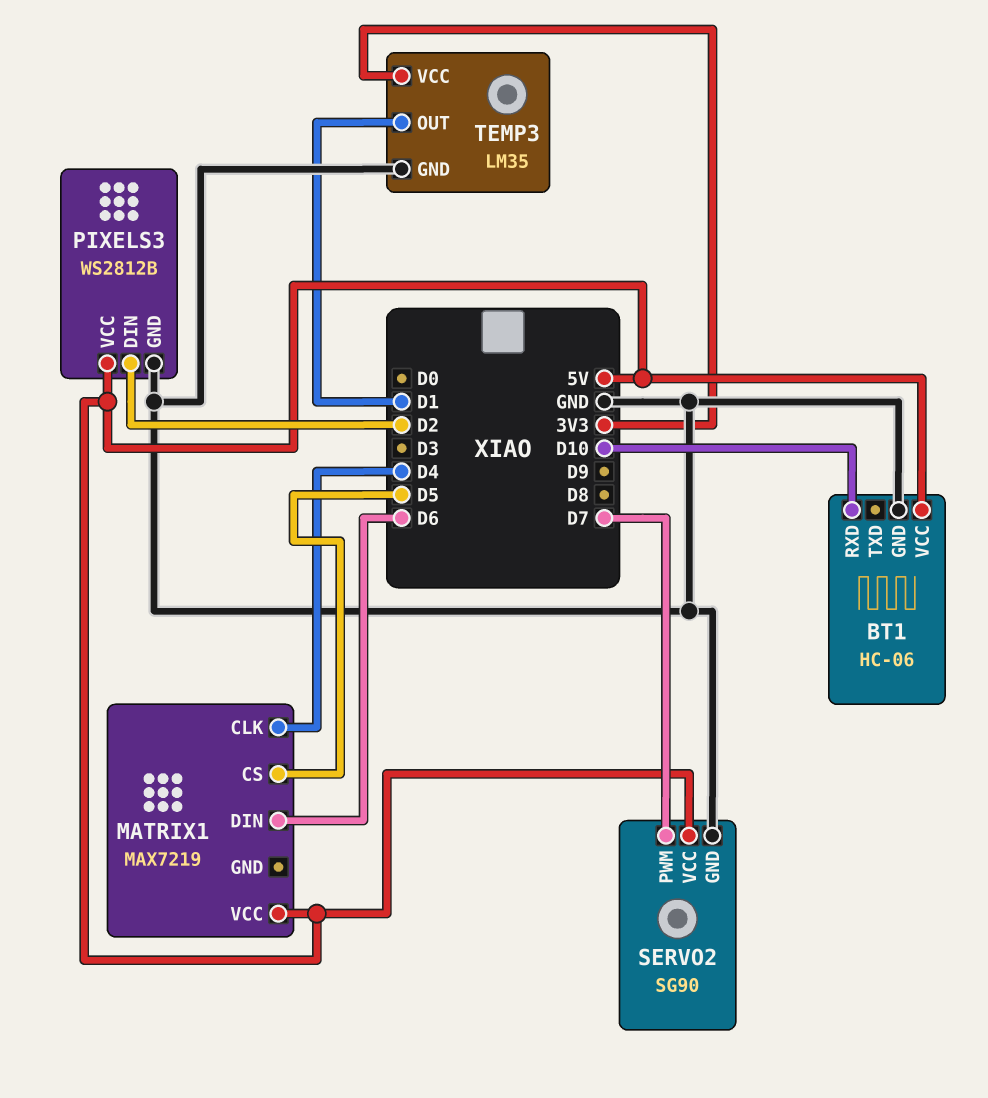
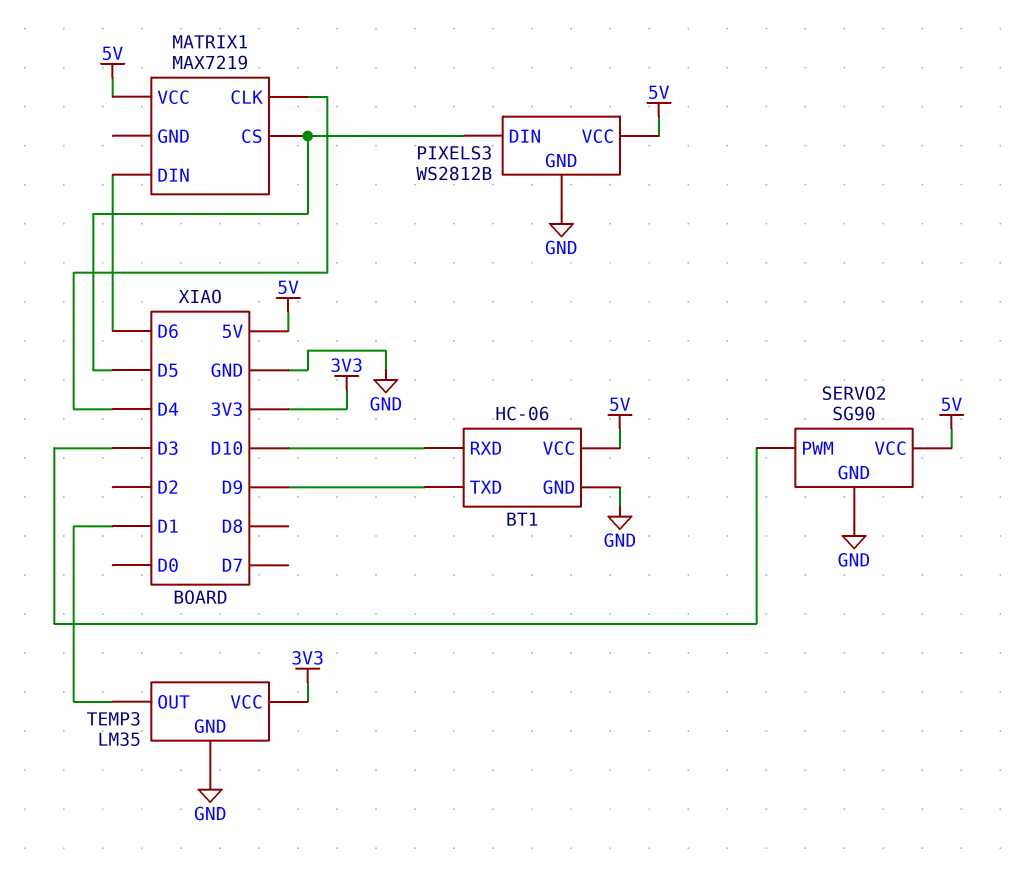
BT1 pin TXD: none -> D9
PIXELS3 pin DIN: D2 -> D5
SERVO2 pin PWM: D7 -> D3

